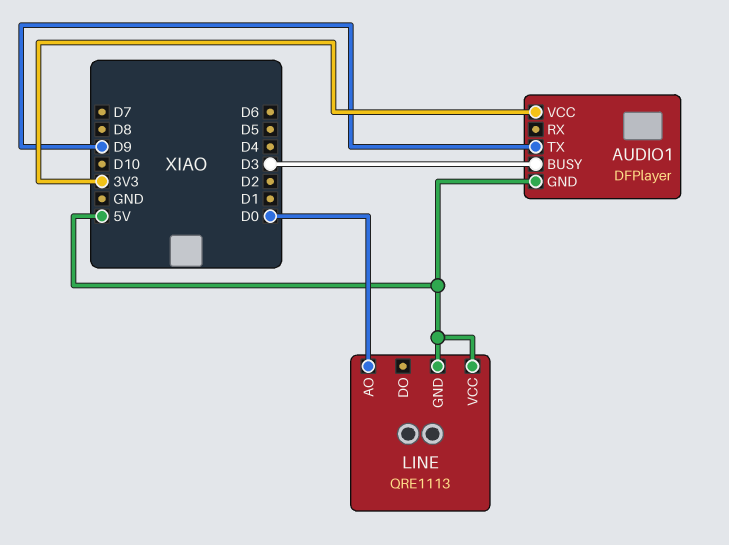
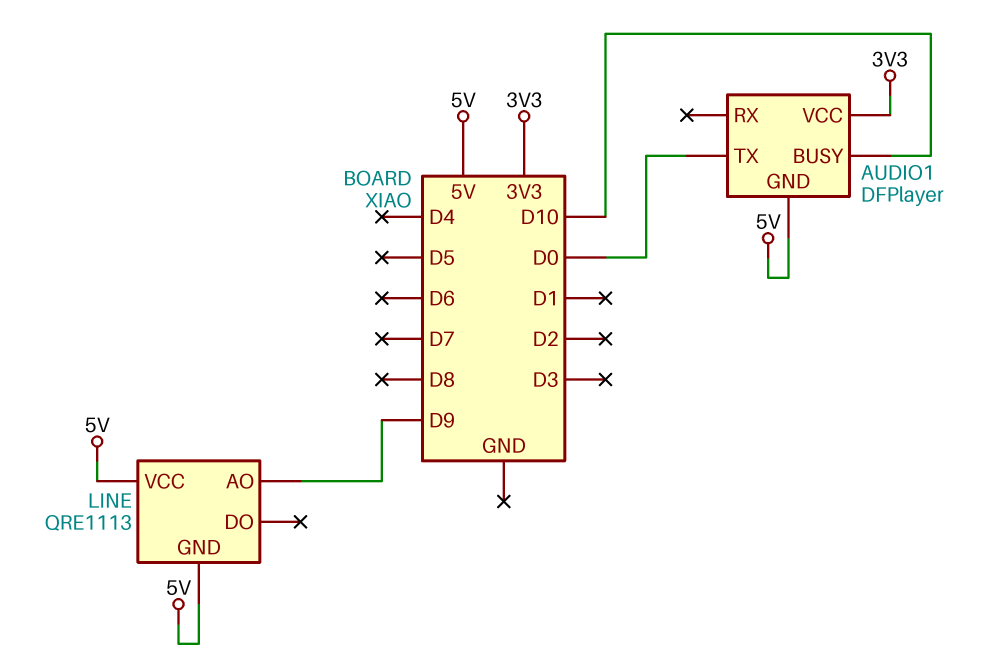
AUDIO1 pin BUSY: D3 -> D10
AUDIO1 pin TX: D9 -> D0
LINE pin AO: D0 -> D9

